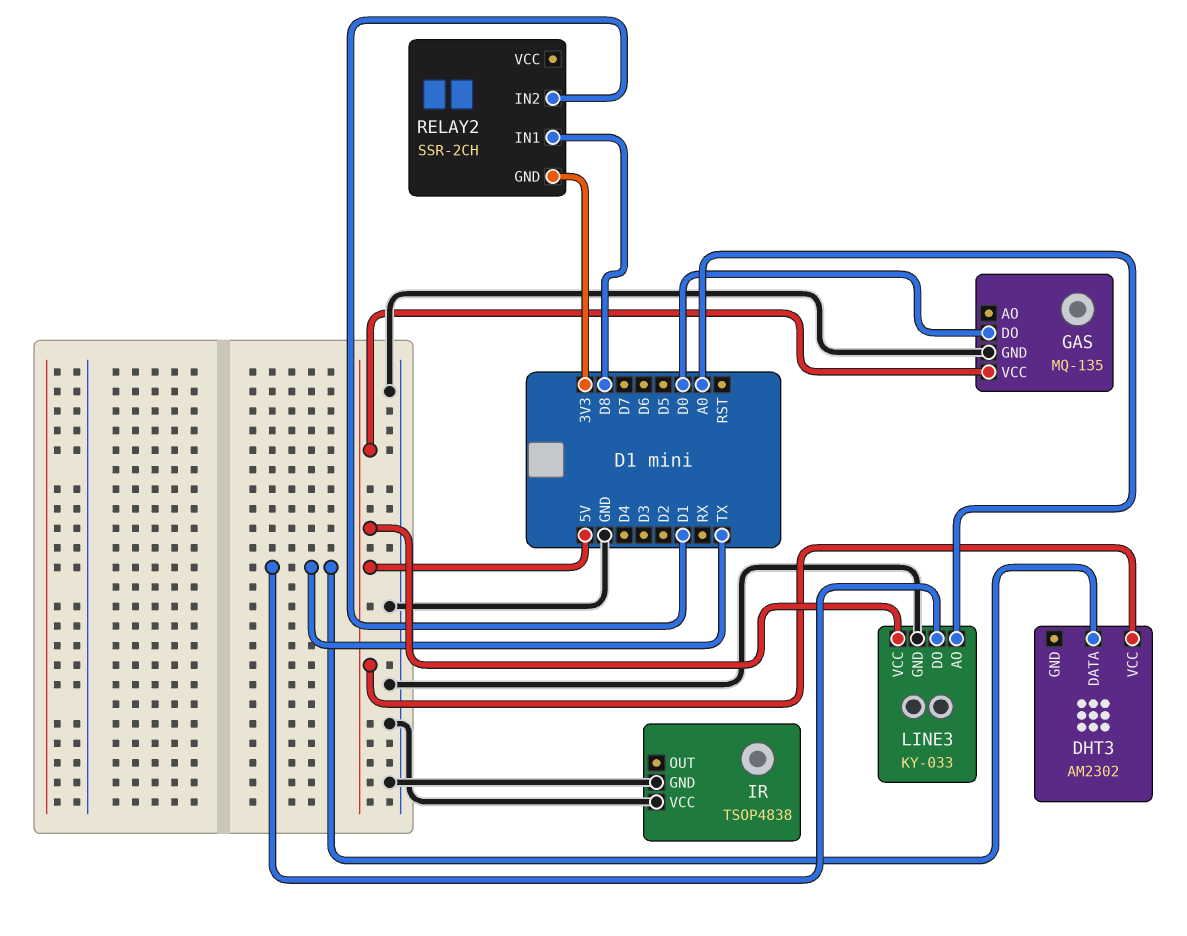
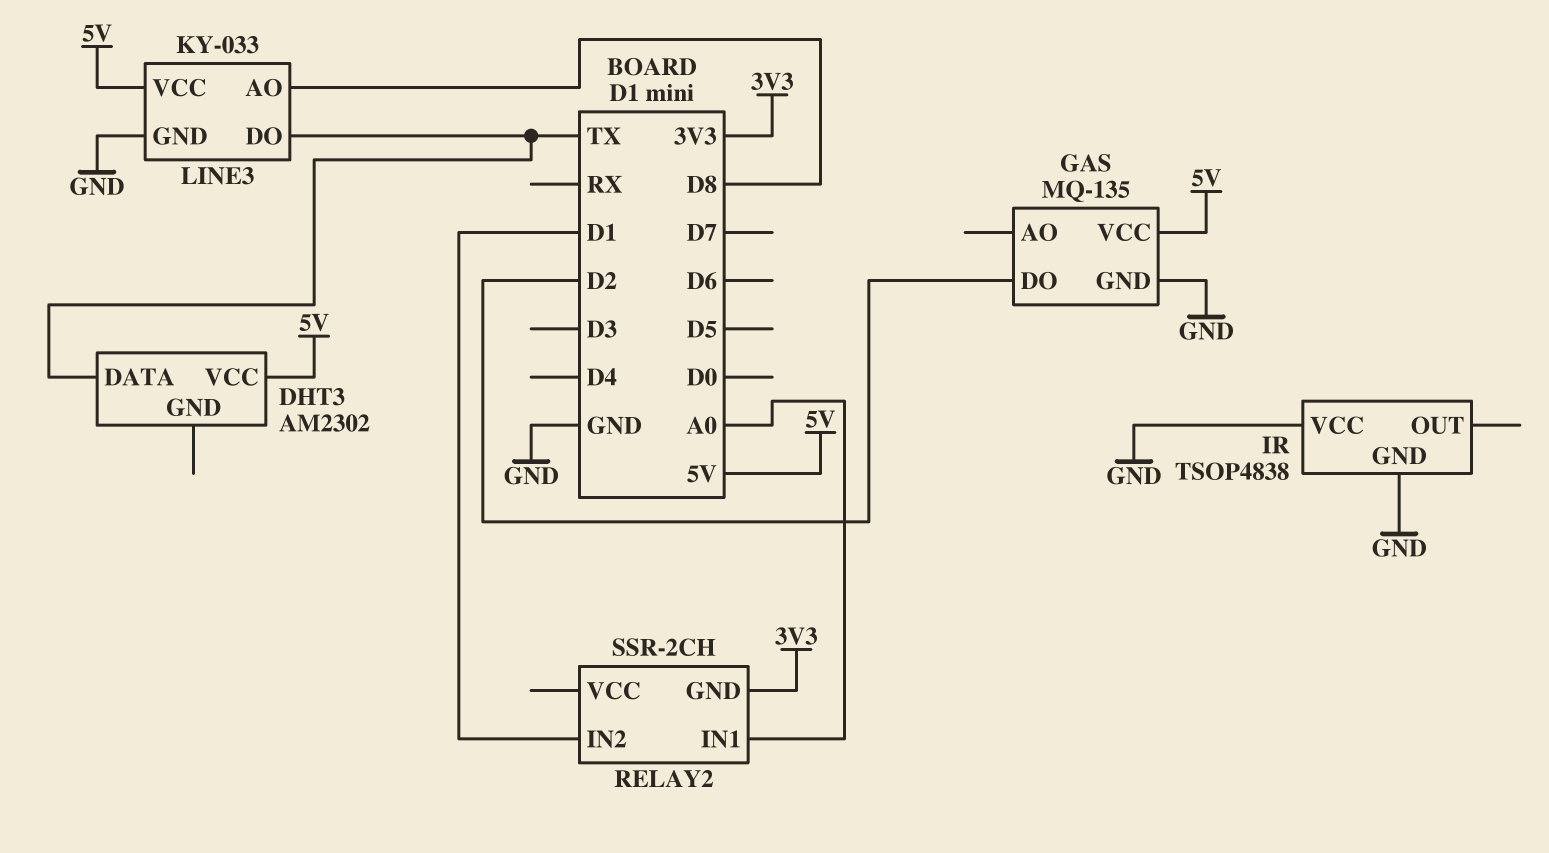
GAS pin DO: D0 -> D2
LINE3 pin AO: A0 -> D8
RELAY2 pin IN1: D8 -> A0

